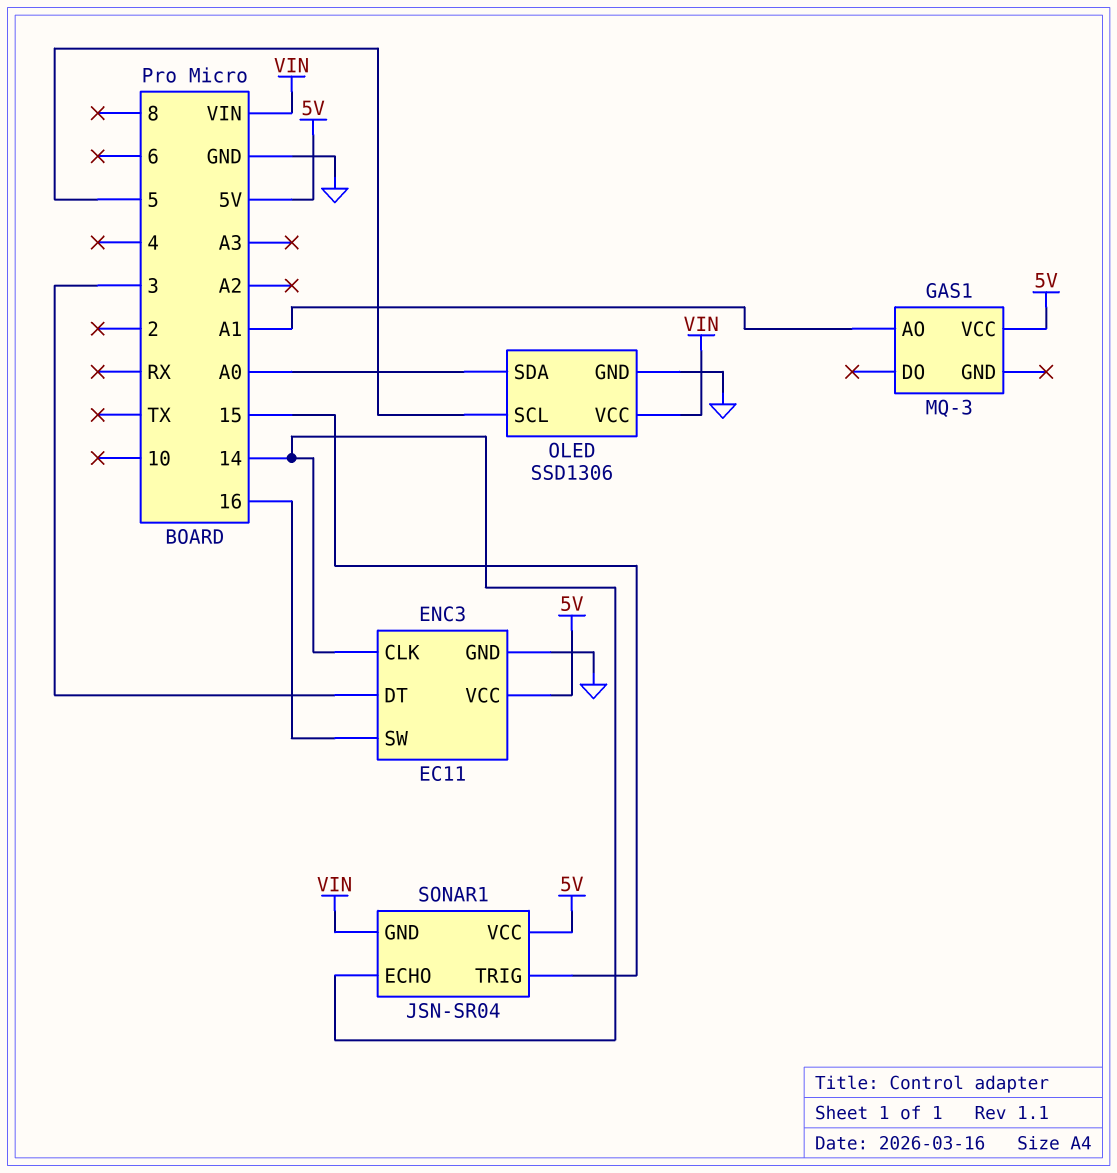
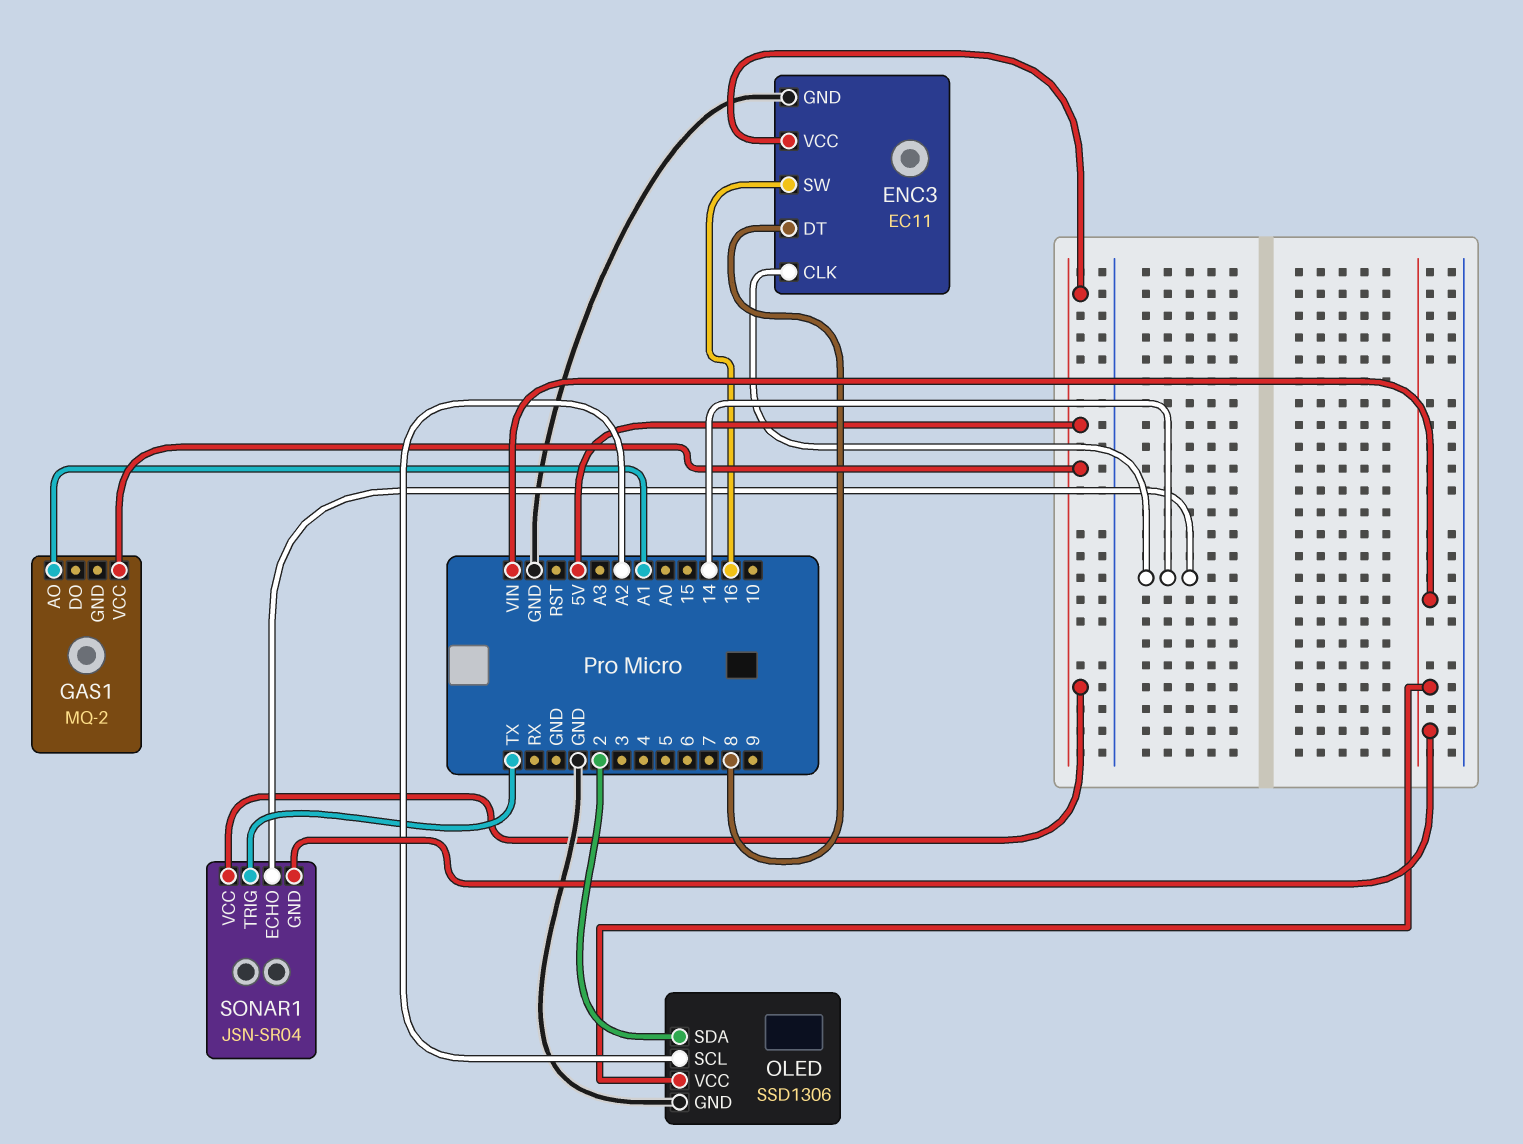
ENC3 pin DT: 3 -> 8
GAS1: MQ-3 -> MQ-2
OLED pin SCL: 5 -> A2
OLED pin SDA: A0 -> 2
SONAR1 pin TRIG: 15 -> TX

